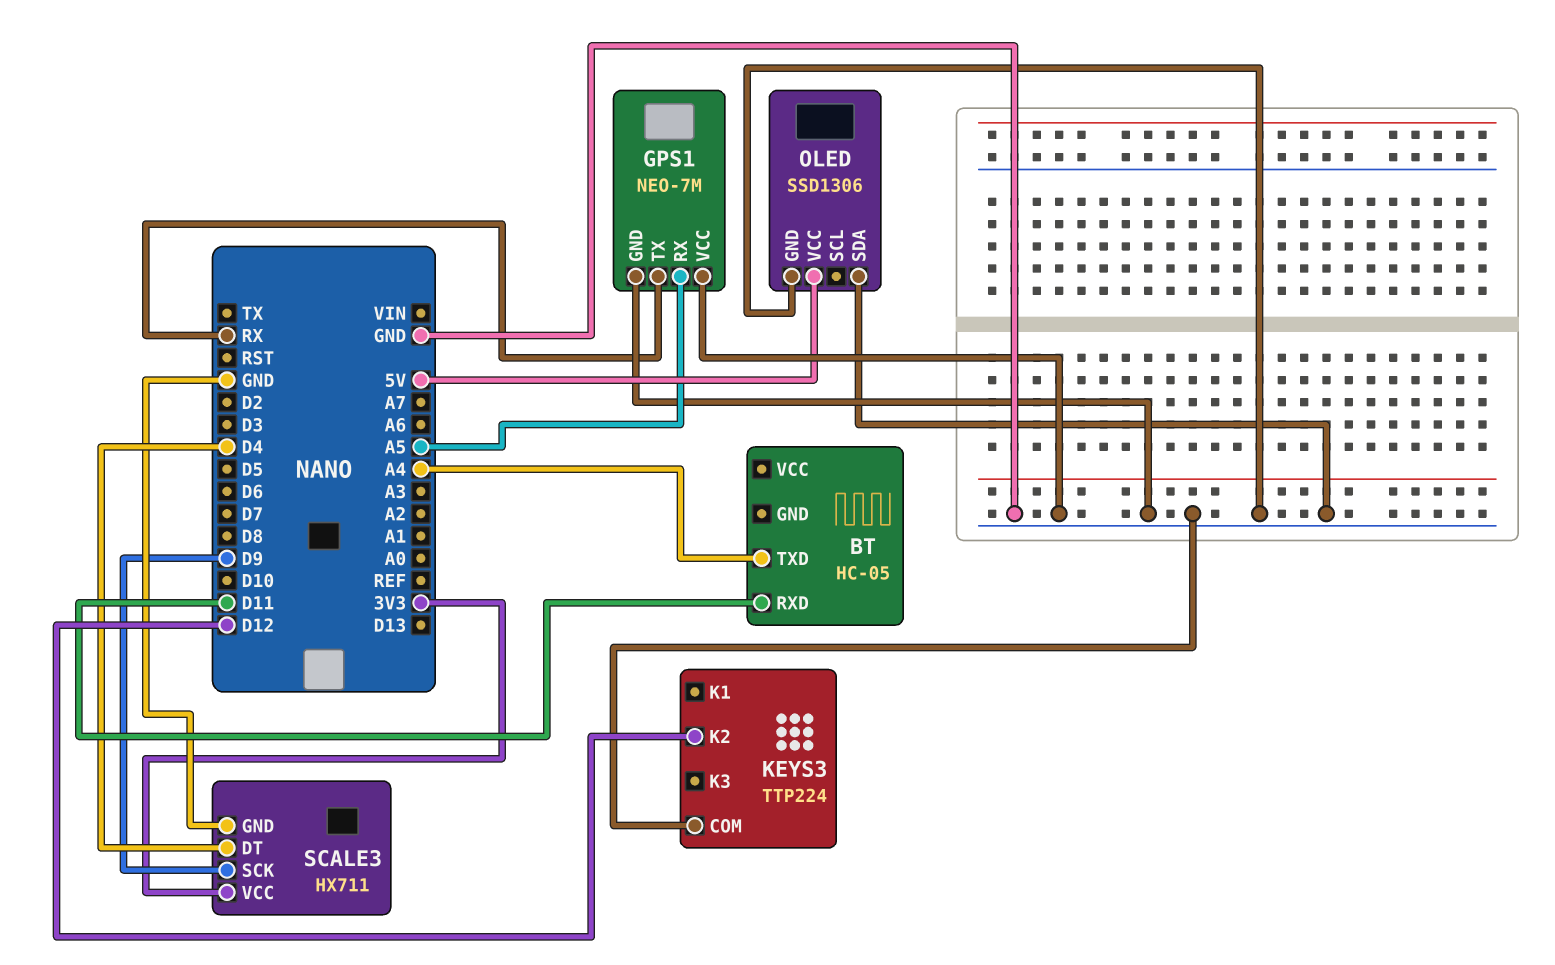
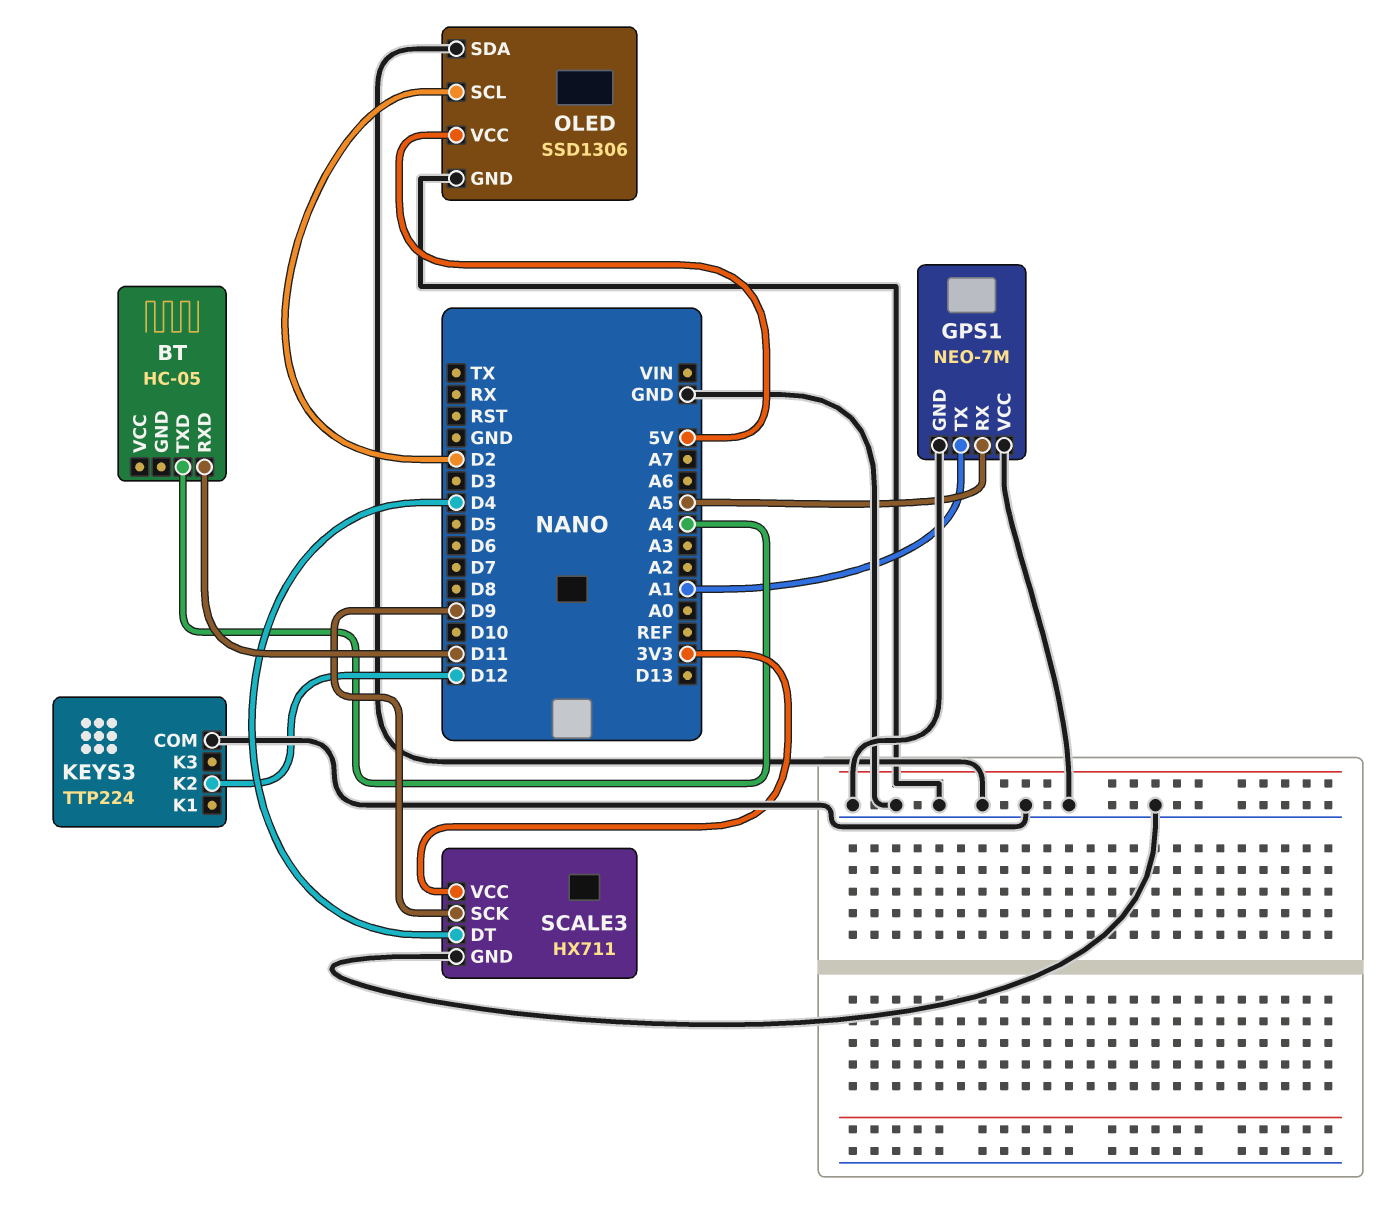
GPS1 pin TX: RX -> A1
OLED pin SCL: none -> D2

